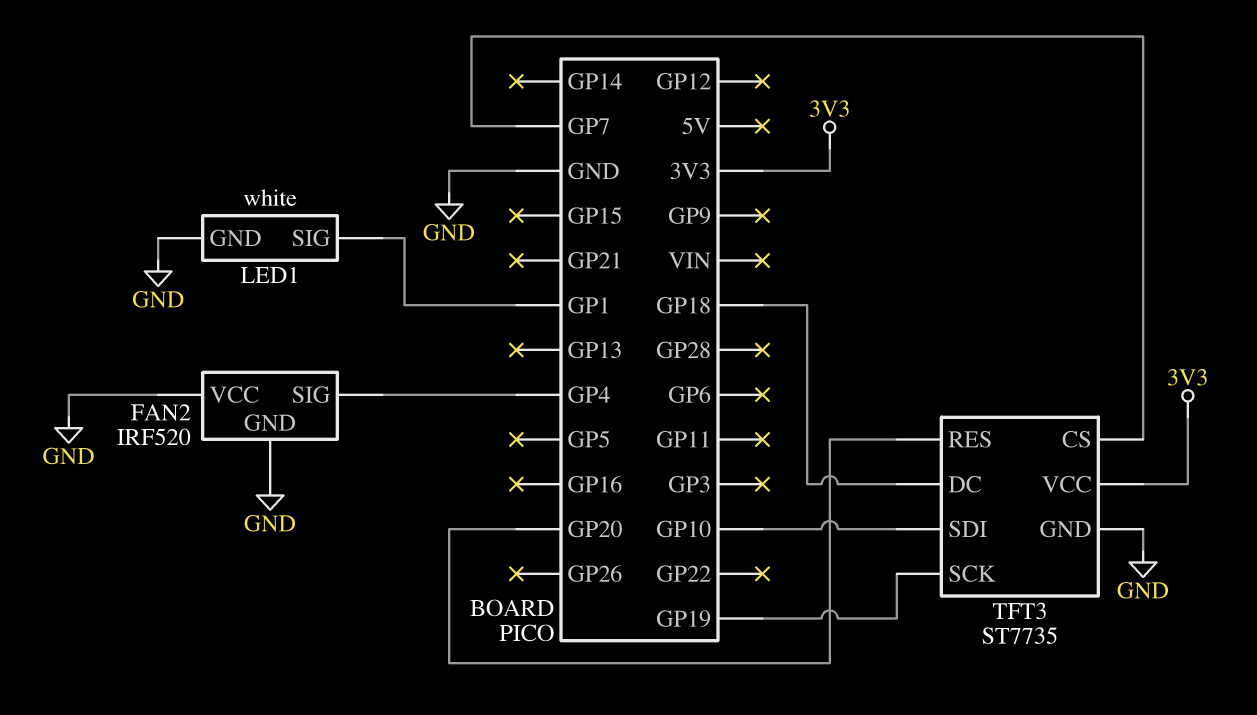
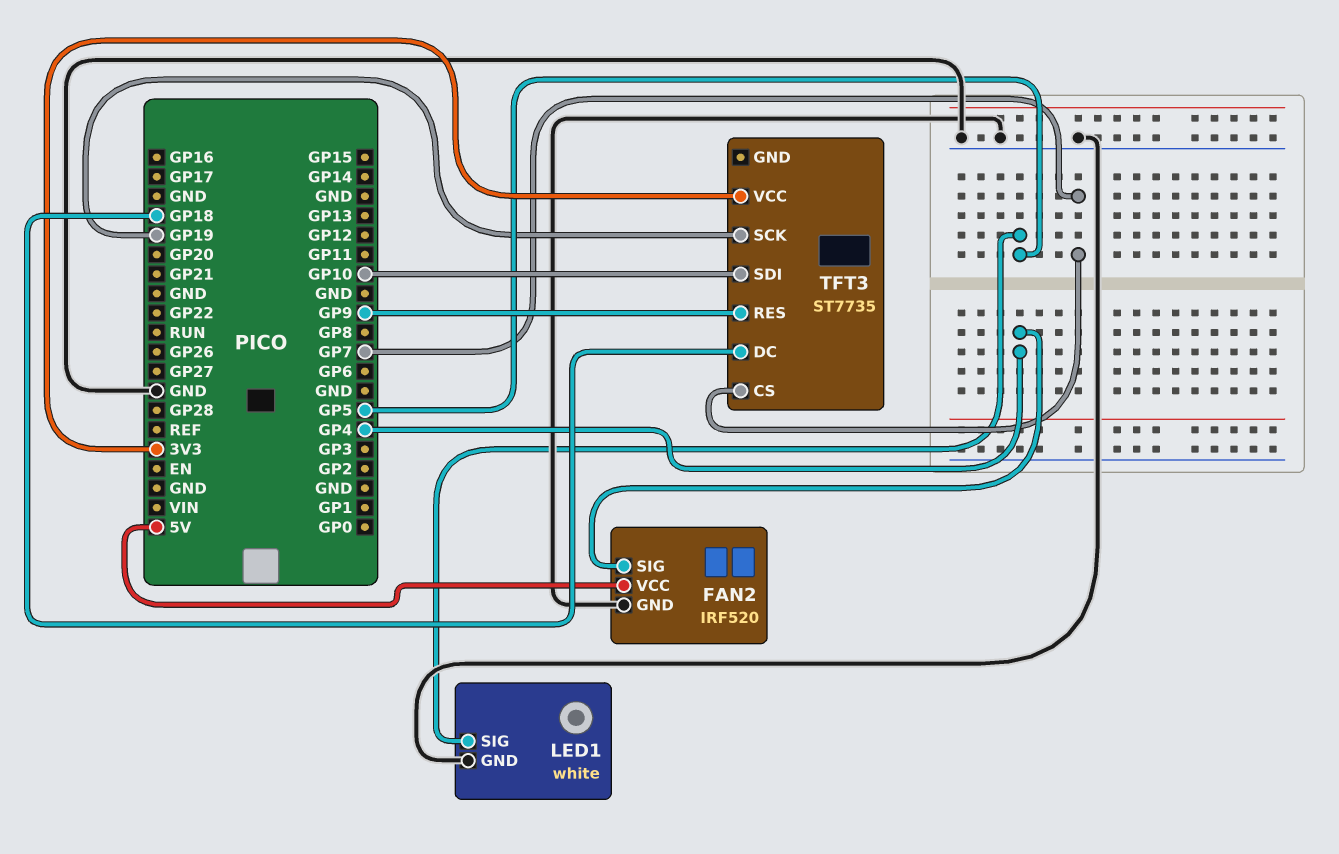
FAN2 pin VCC: GND -> 5V
LED1 pin SIG: GP1 -> GP5
TFT3 pin GND: GND -> none
TFT3 pin RES: GP20 -> GP9

